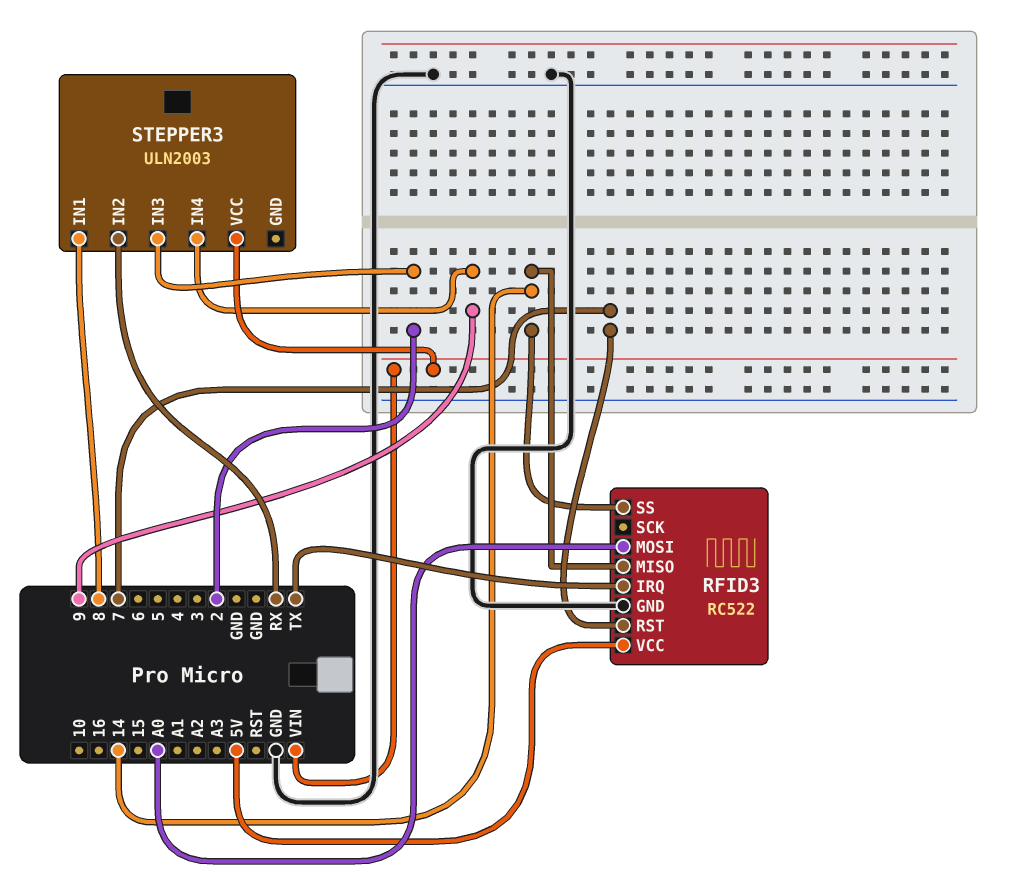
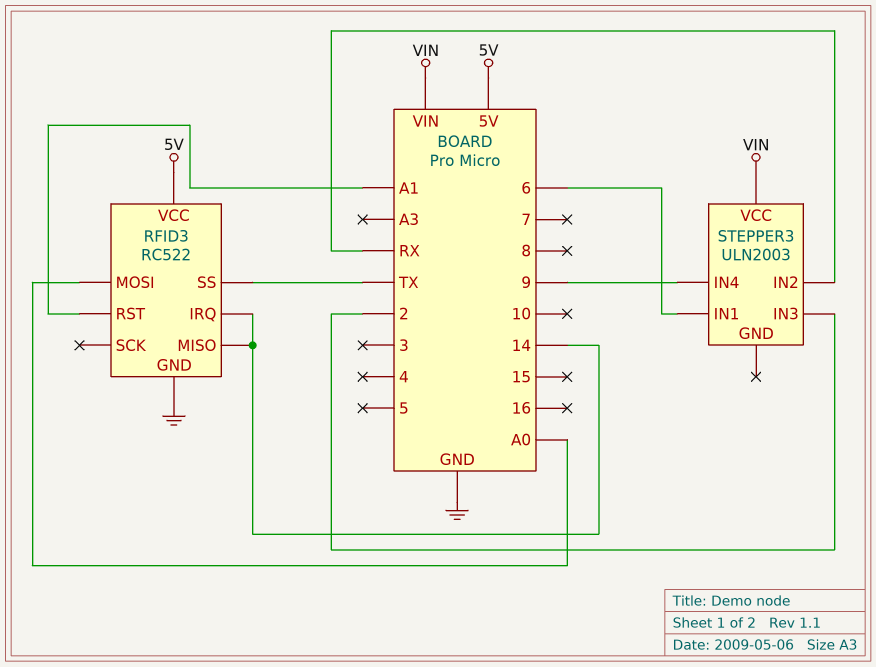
RFID3 pin IRQ: TX -> 14
RFID3 pin RST: 7 -> A1
RFID3 pin SS: 14 -> TX
STEPPER3 pin IN1: 8 -> 6

